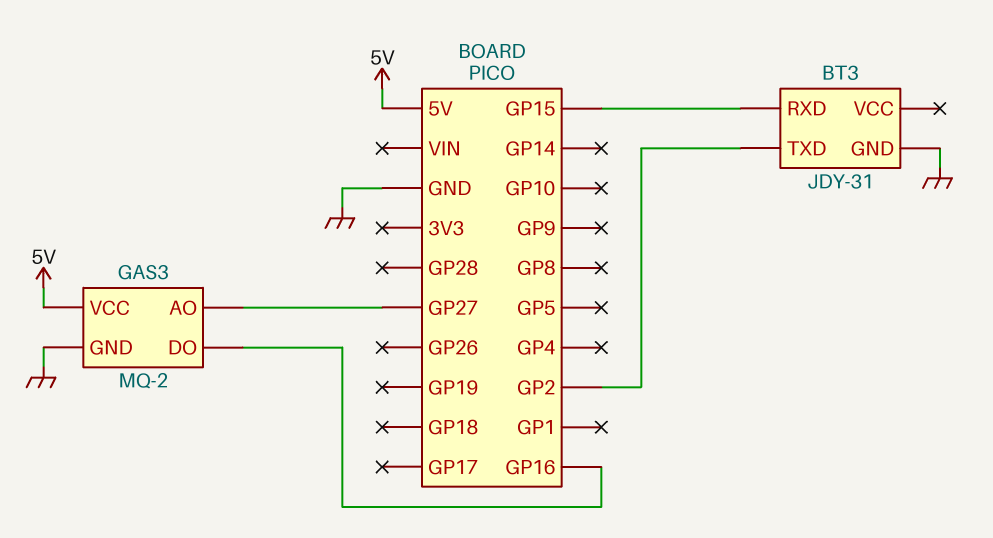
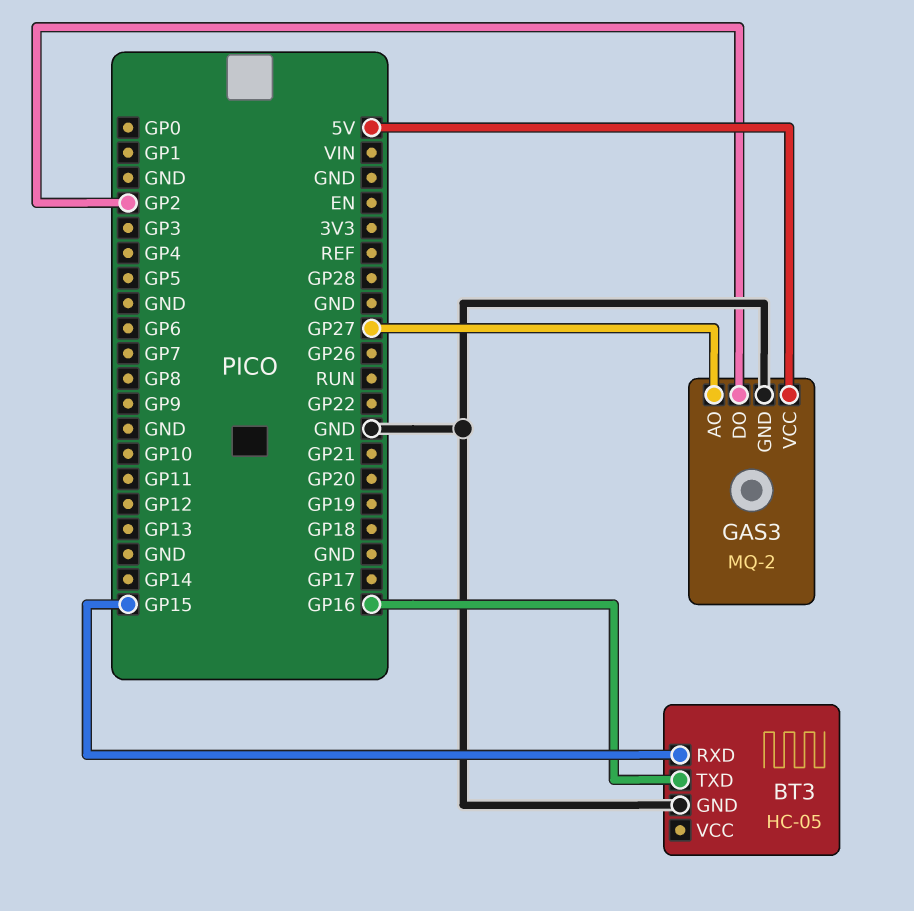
BT3: JDY-31 -> HC-05
BT3 pin TXD: GP2 -> GP16
GAS3 pin DO: GP16 -> GP2

